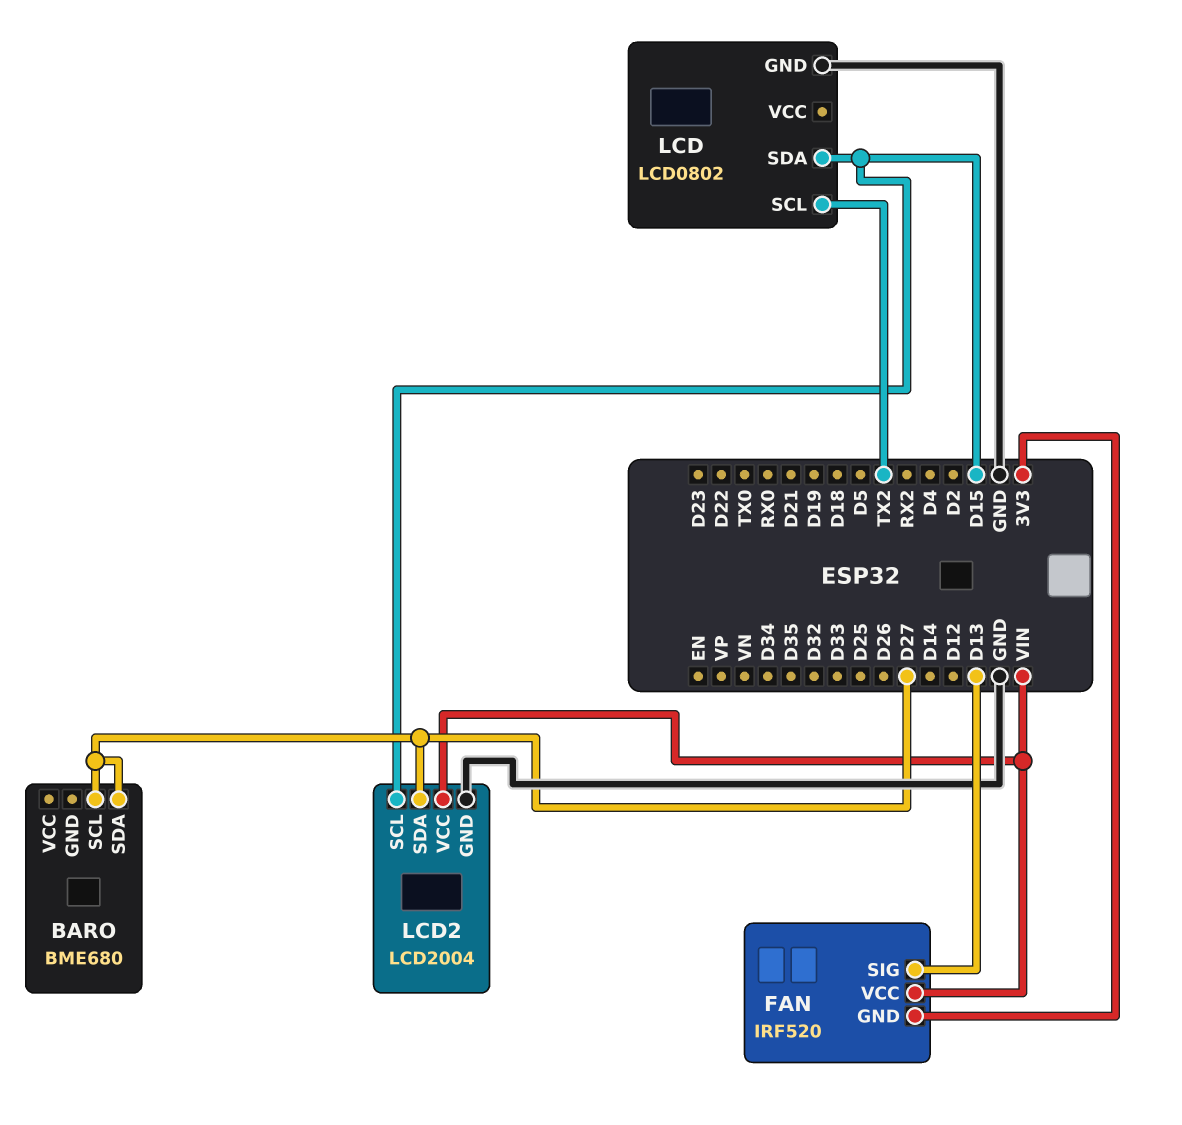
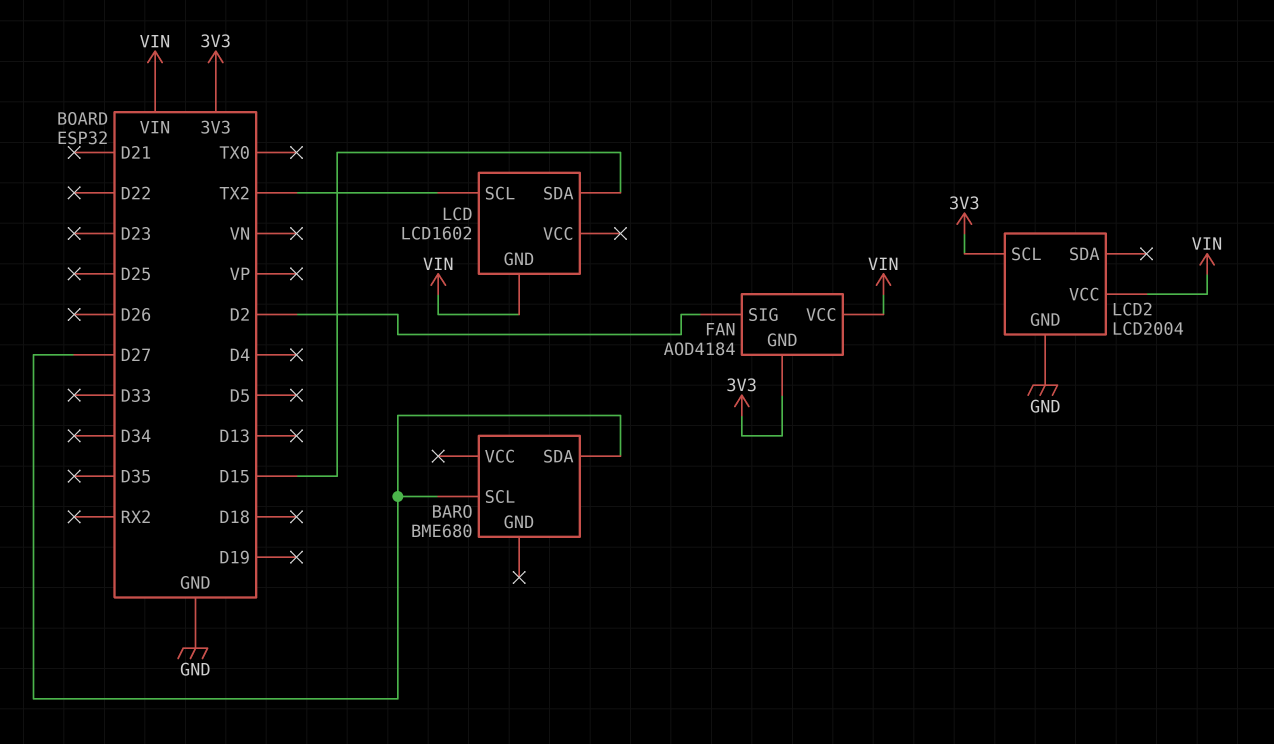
FAN: IRF520 -> AOD4184
FAN pin SIG: D13 -> D2
LCD: LCD0802 -> LCD1602
LCD pin GND: GND -> VIN
LCD2 pin SCL: D15 -> 3V3
LCD2 pin SDA: D27 -> none

